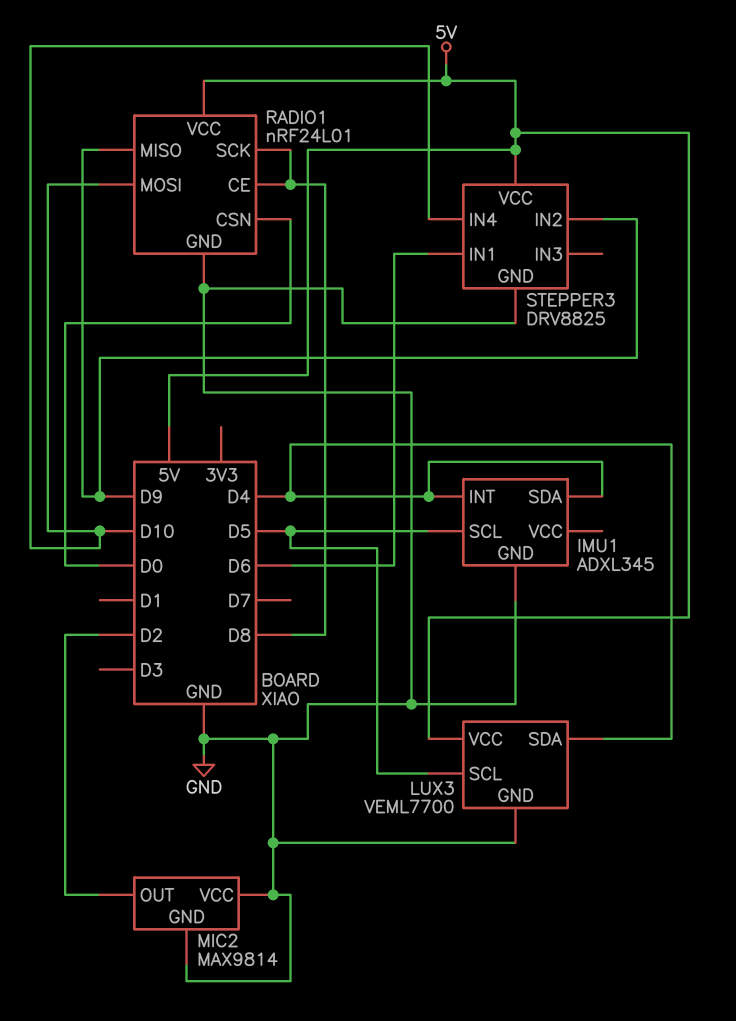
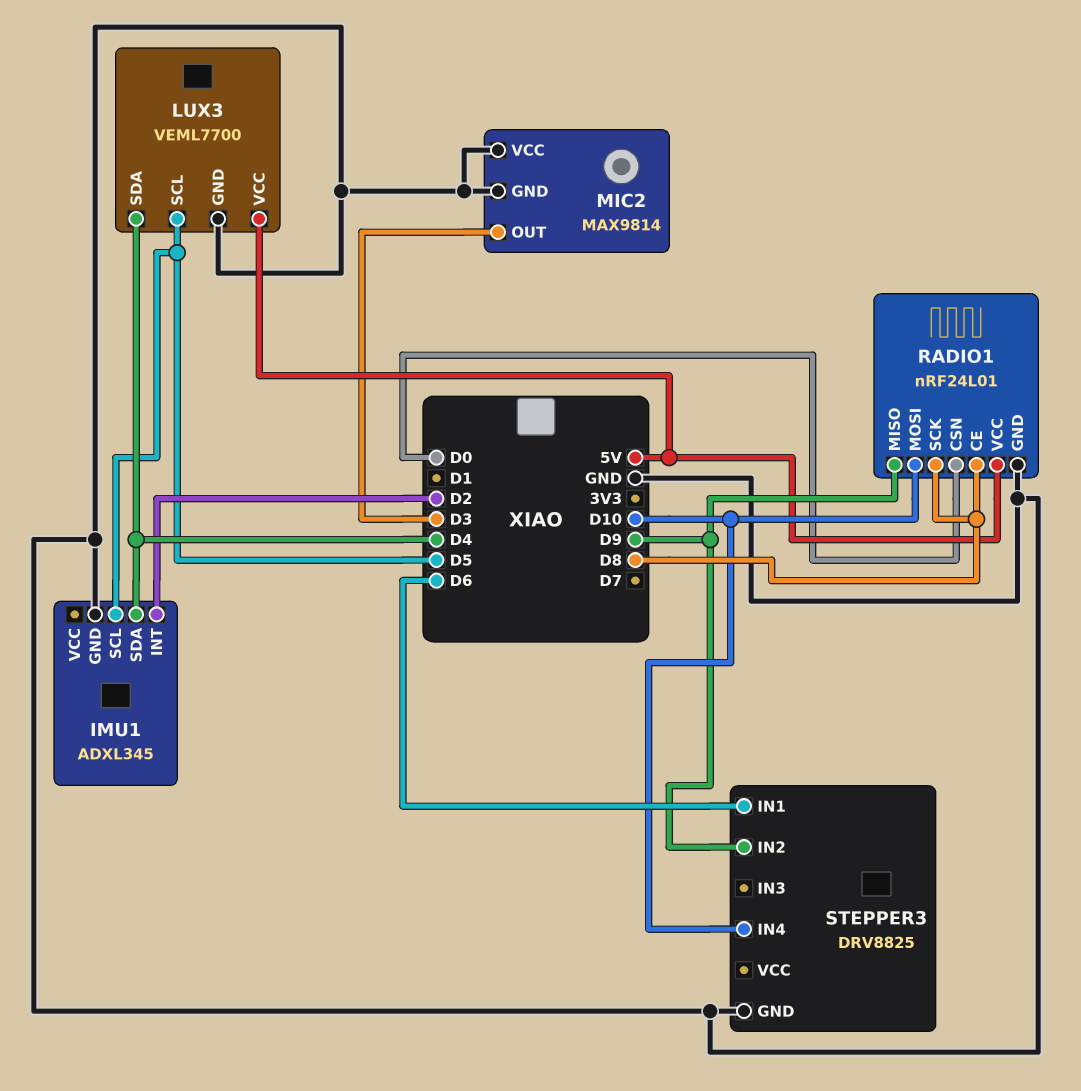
IMU1 pin INT: D4 -> D2
MIC2 pin OUT: D2 -> D3
STEPPER3 pin VCC: 5V -> none

